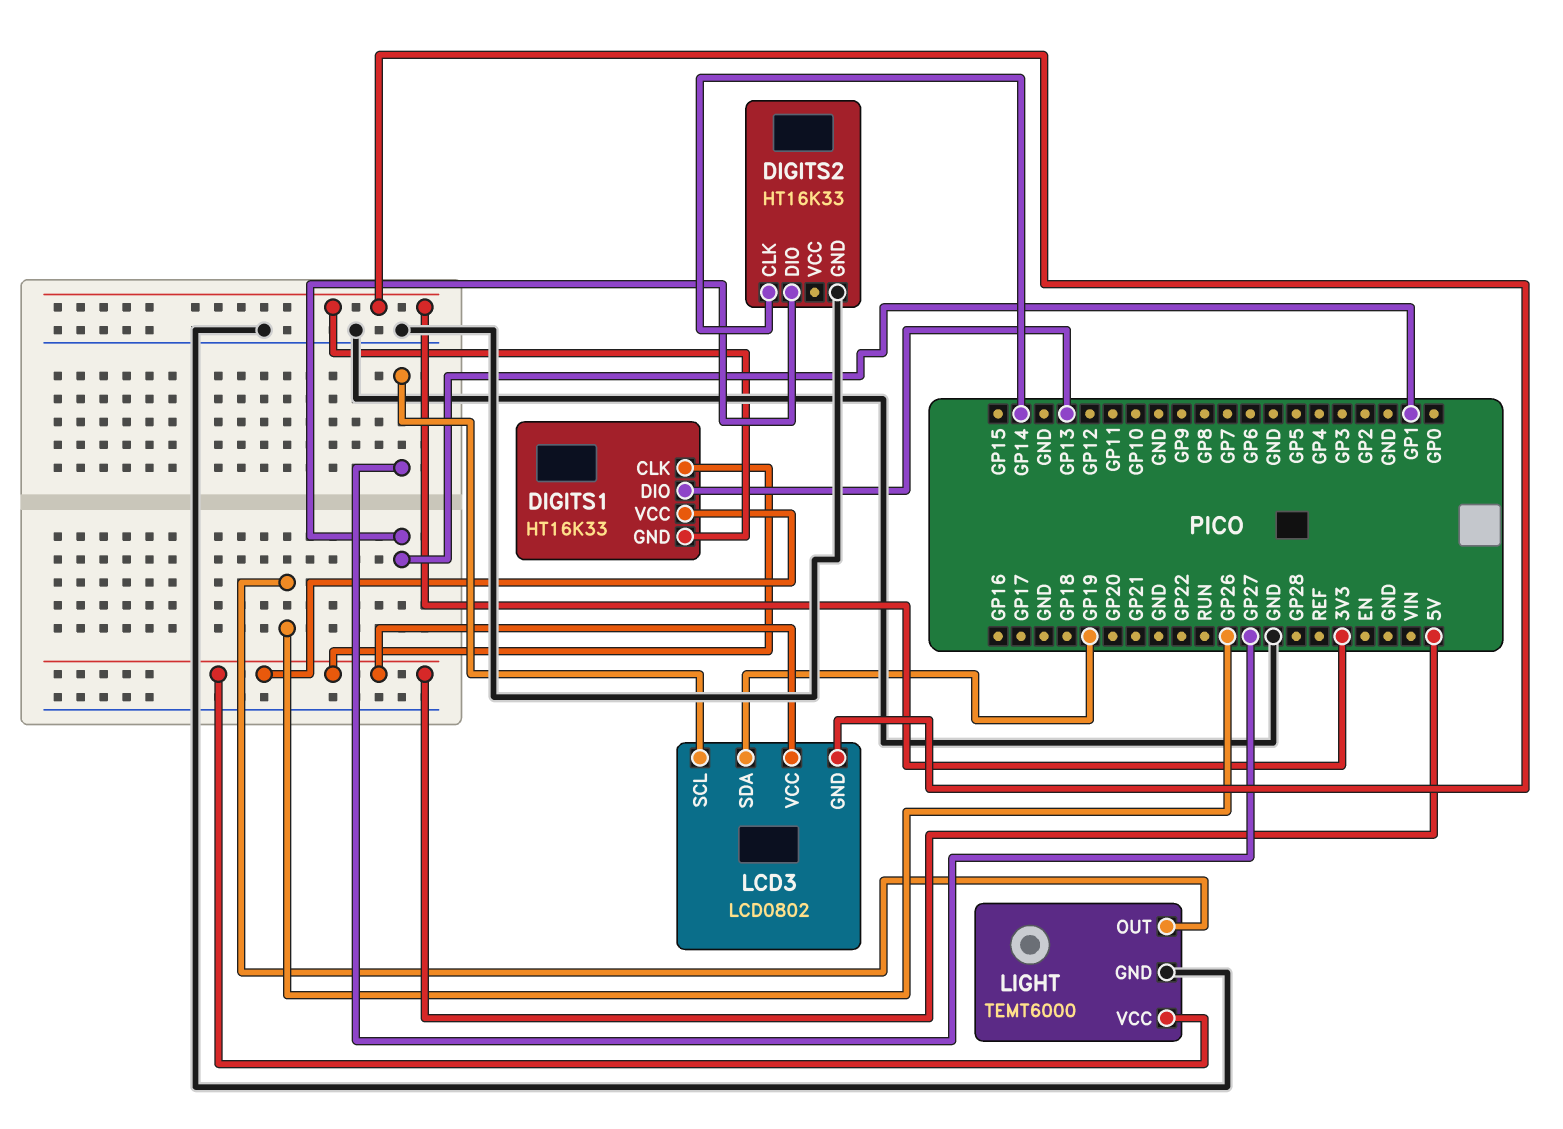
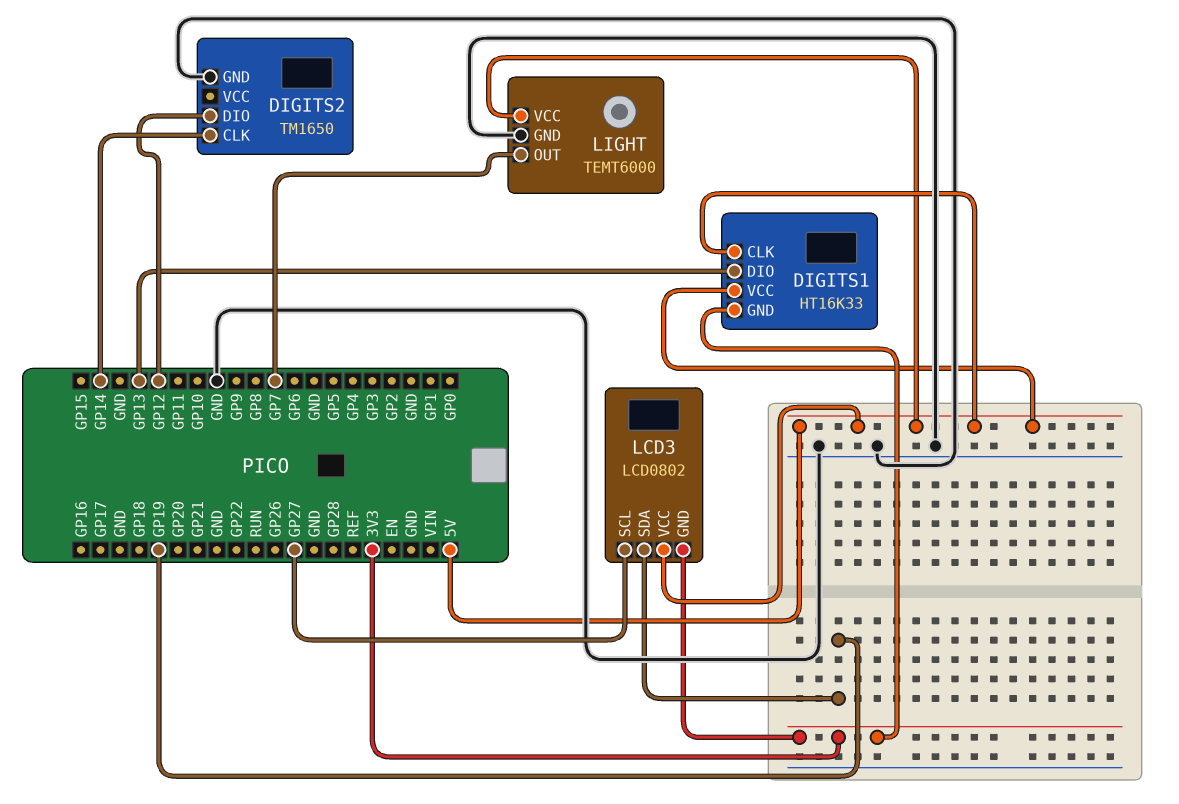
DIGITS2: HT16K33 -> TM1650
DIGITS2 pin DIO: GP1 -> GP12
LIGHT pin OUT: GP26 -> GP7

